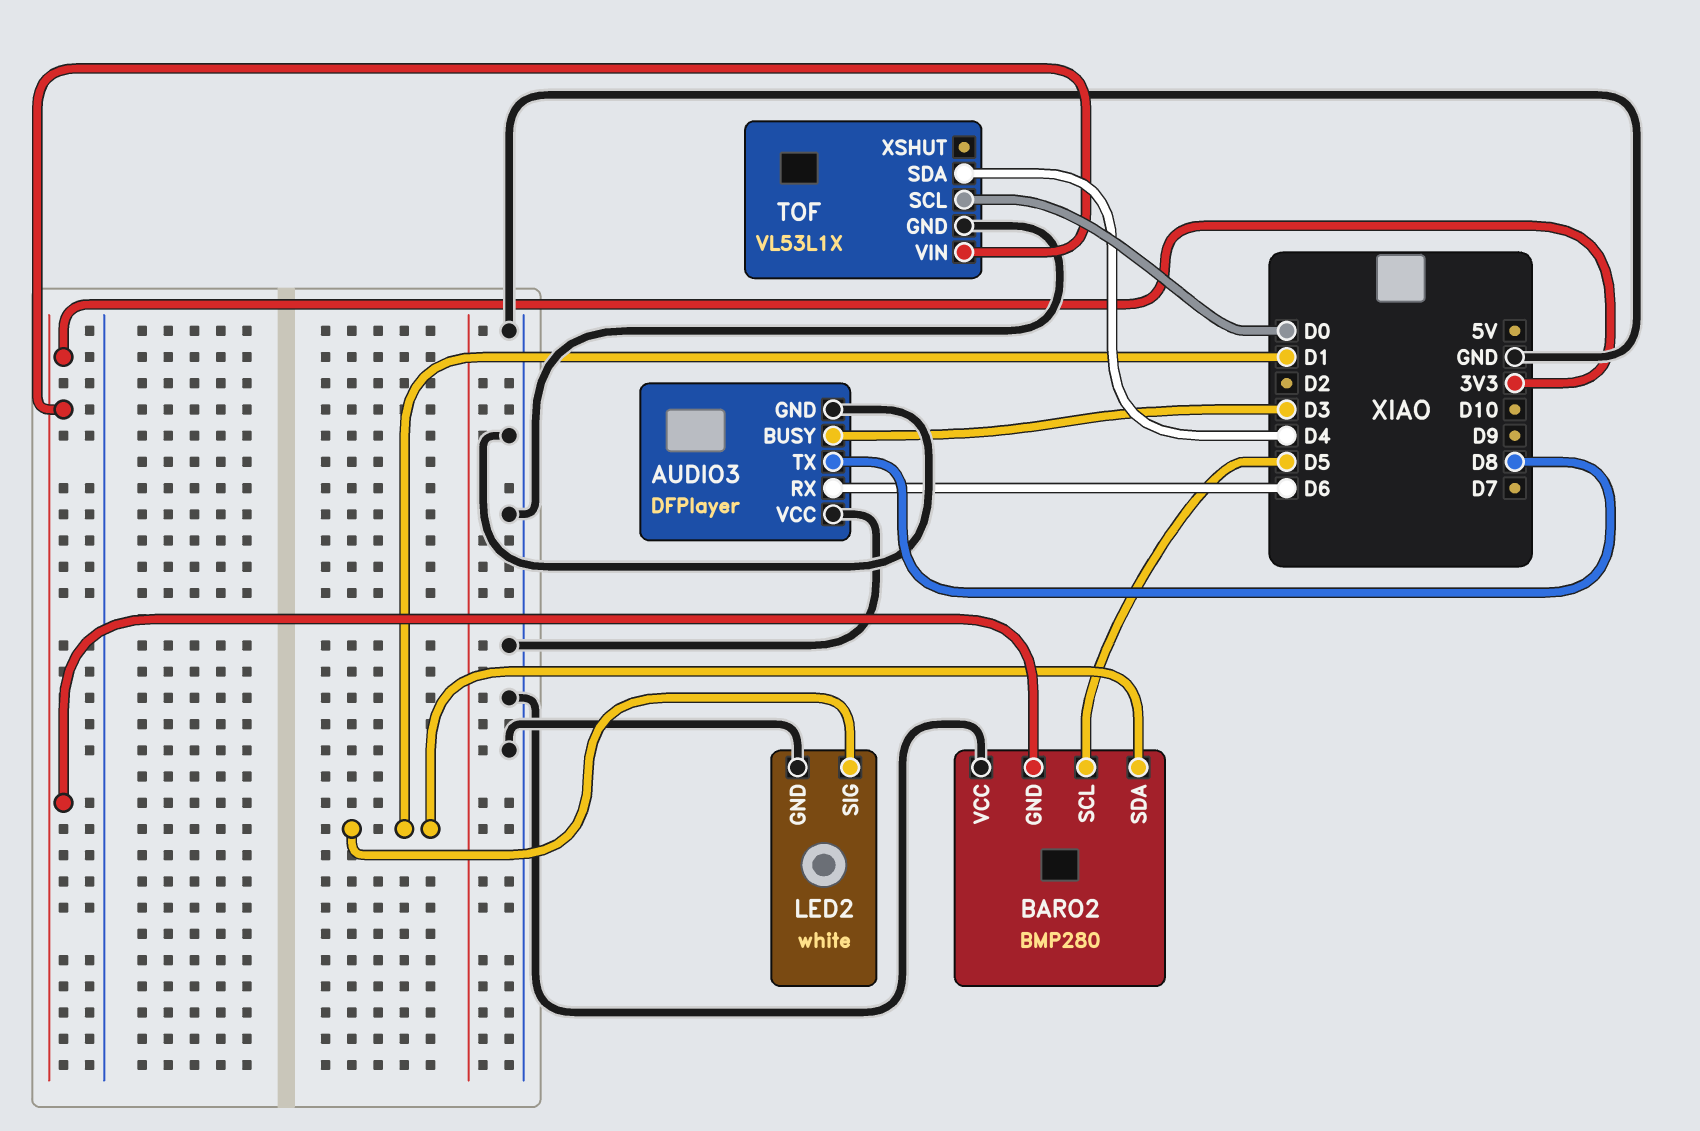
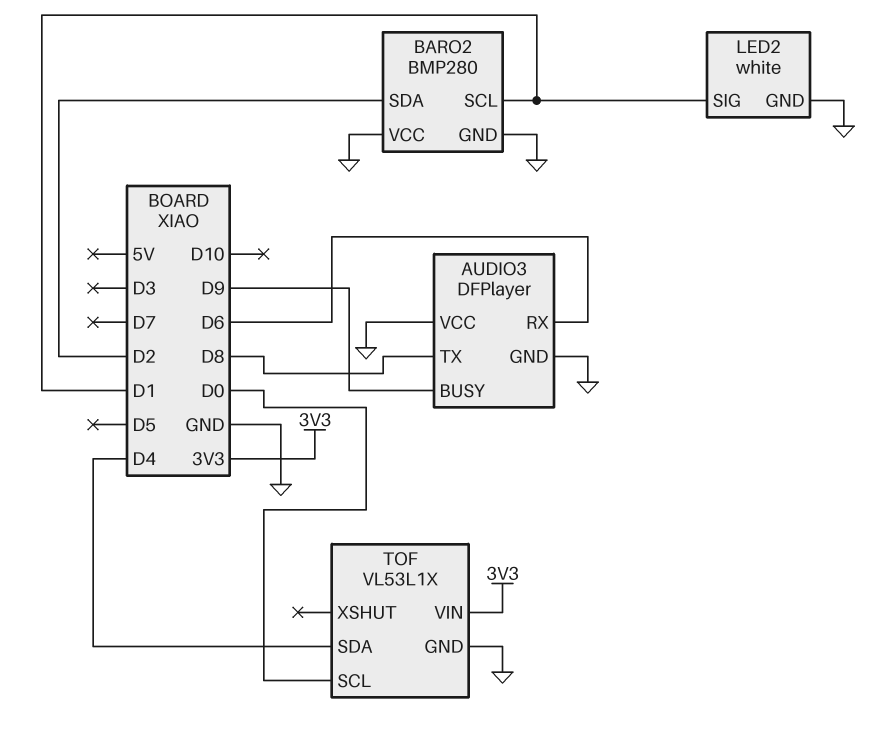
AUDIO3 pin BUSY: D3 -> D9
BARO2 pin GND: 3V3 -> GND
BARO2 pin SCL: D5 -> D1
BARO2 pin SDA: D1 -> D2

